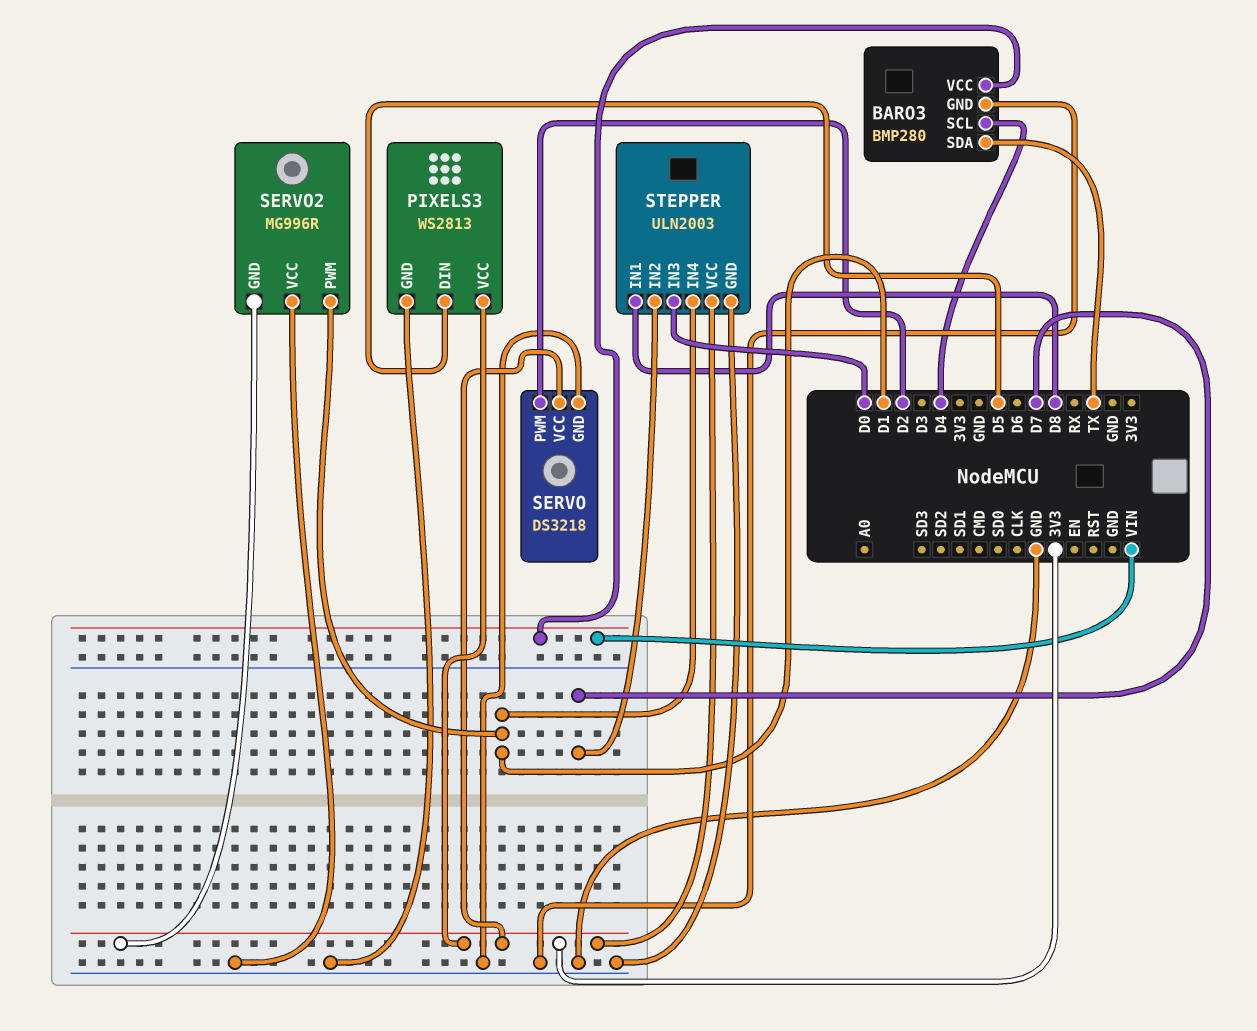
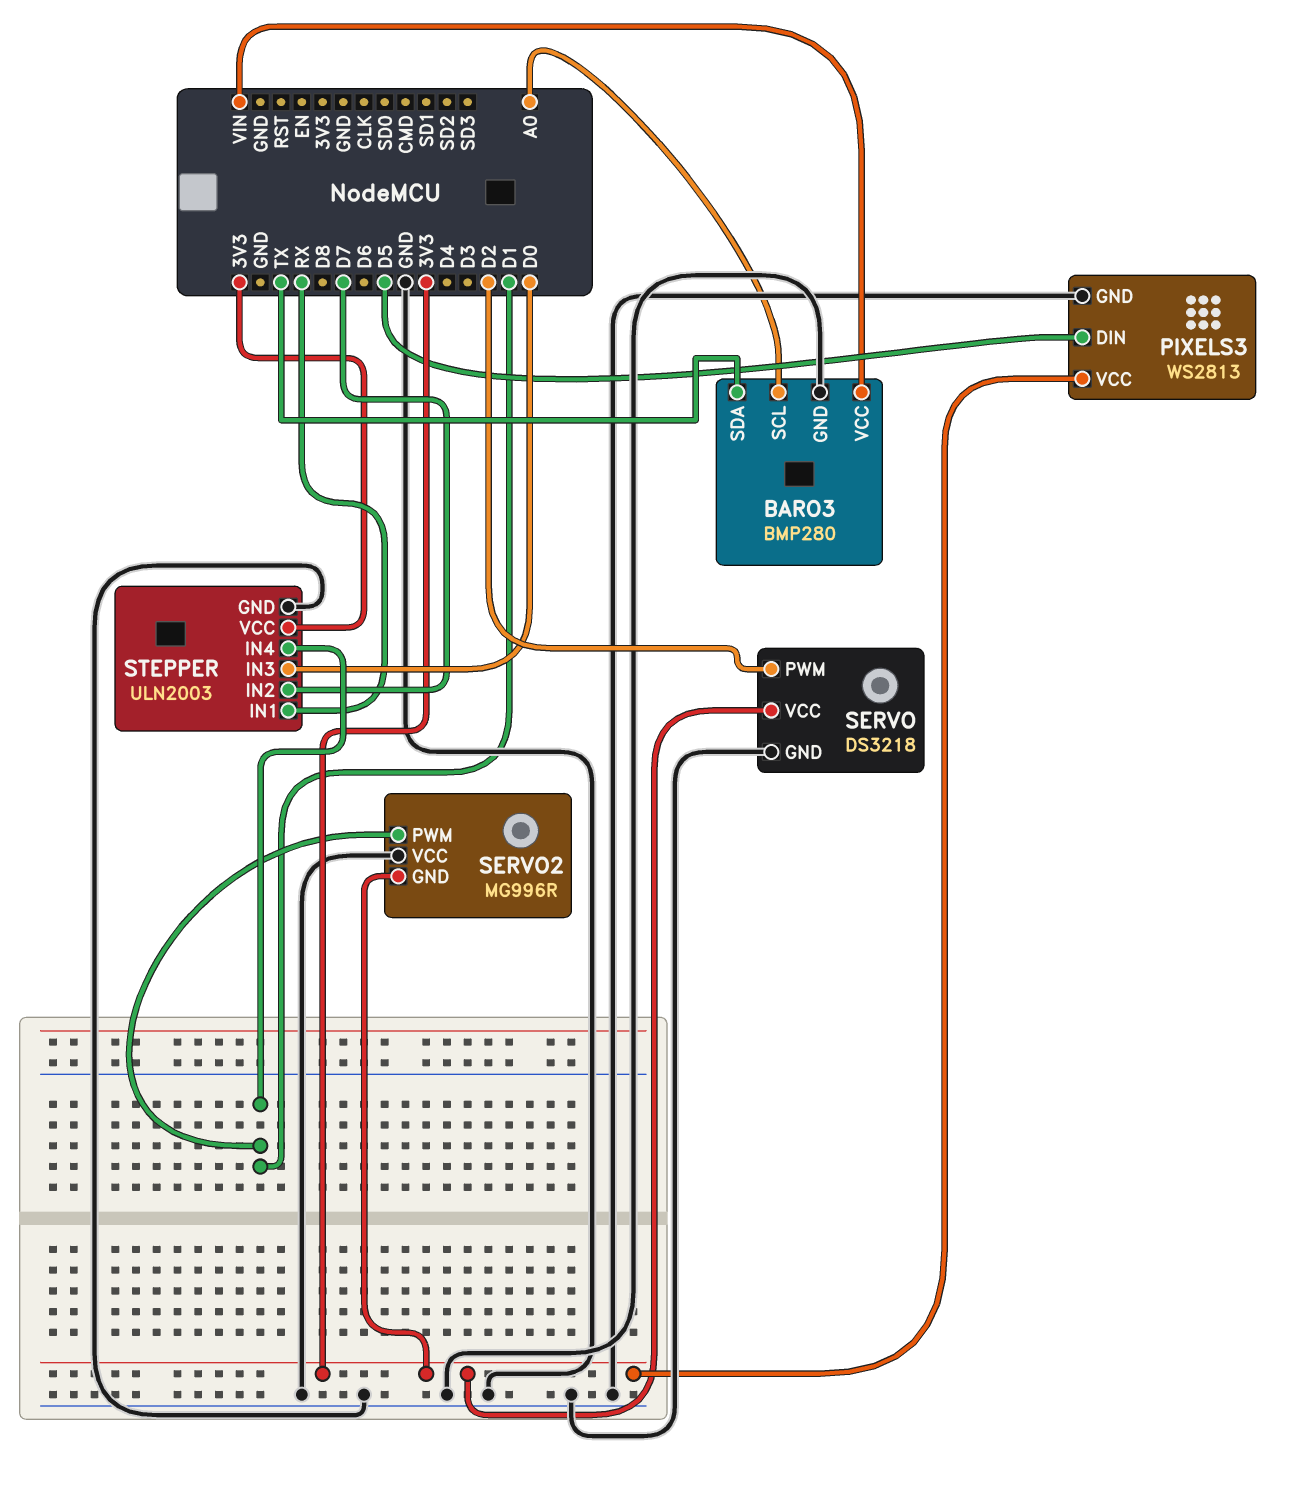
BARO3 pin SCL: D4 -> A0
STEPPER pin IN1: D8 -> RX

